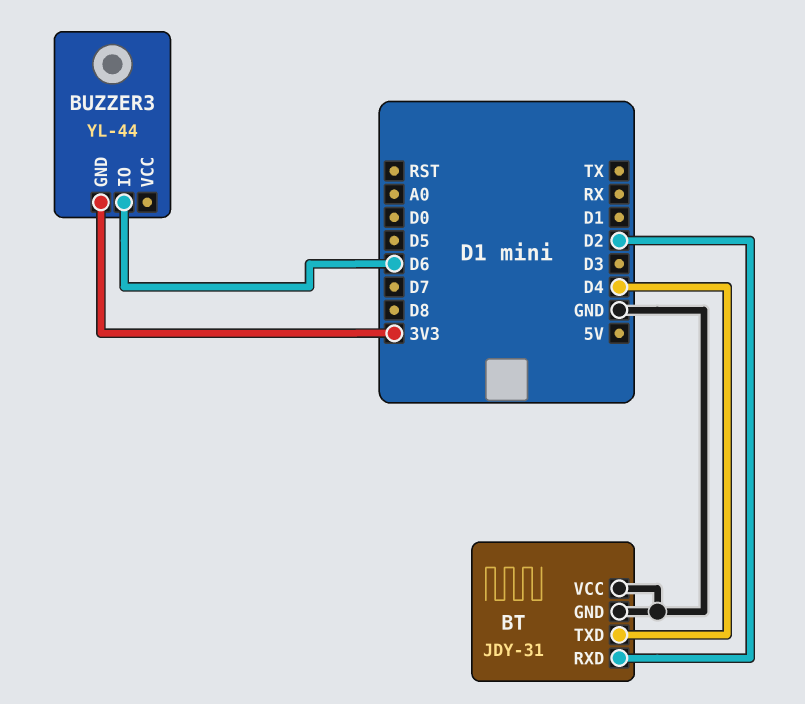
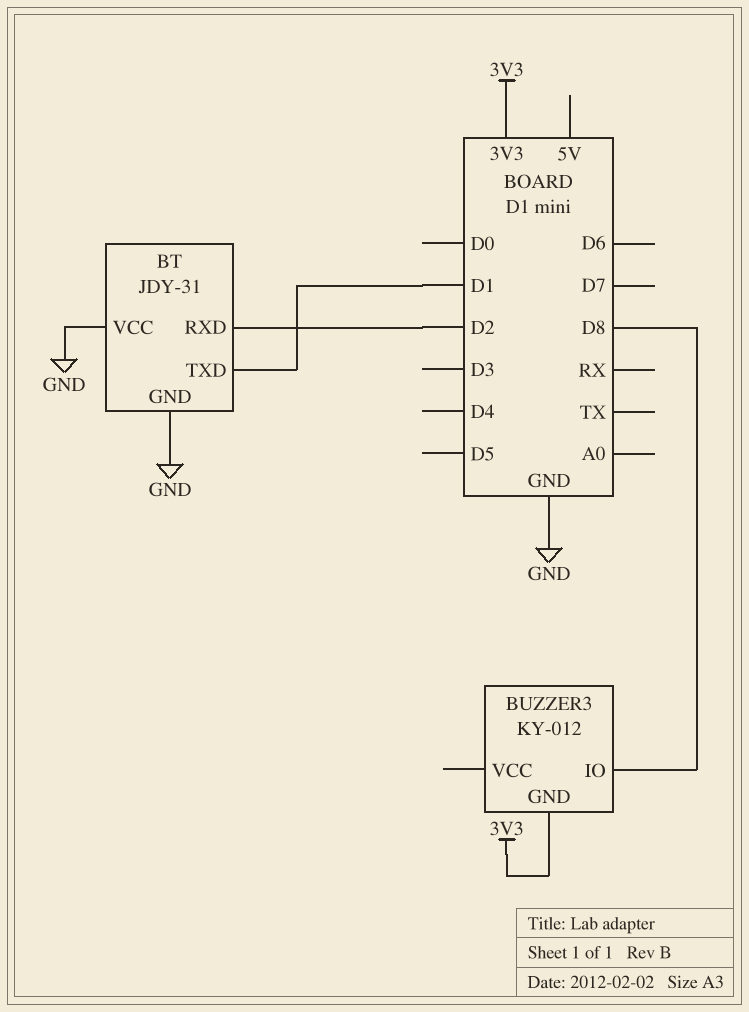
BT pin TXD: D4 -> D1
BUZZER3: YL-44 -> KY-012
BUZZER3 pin IO: D6 -> D8

